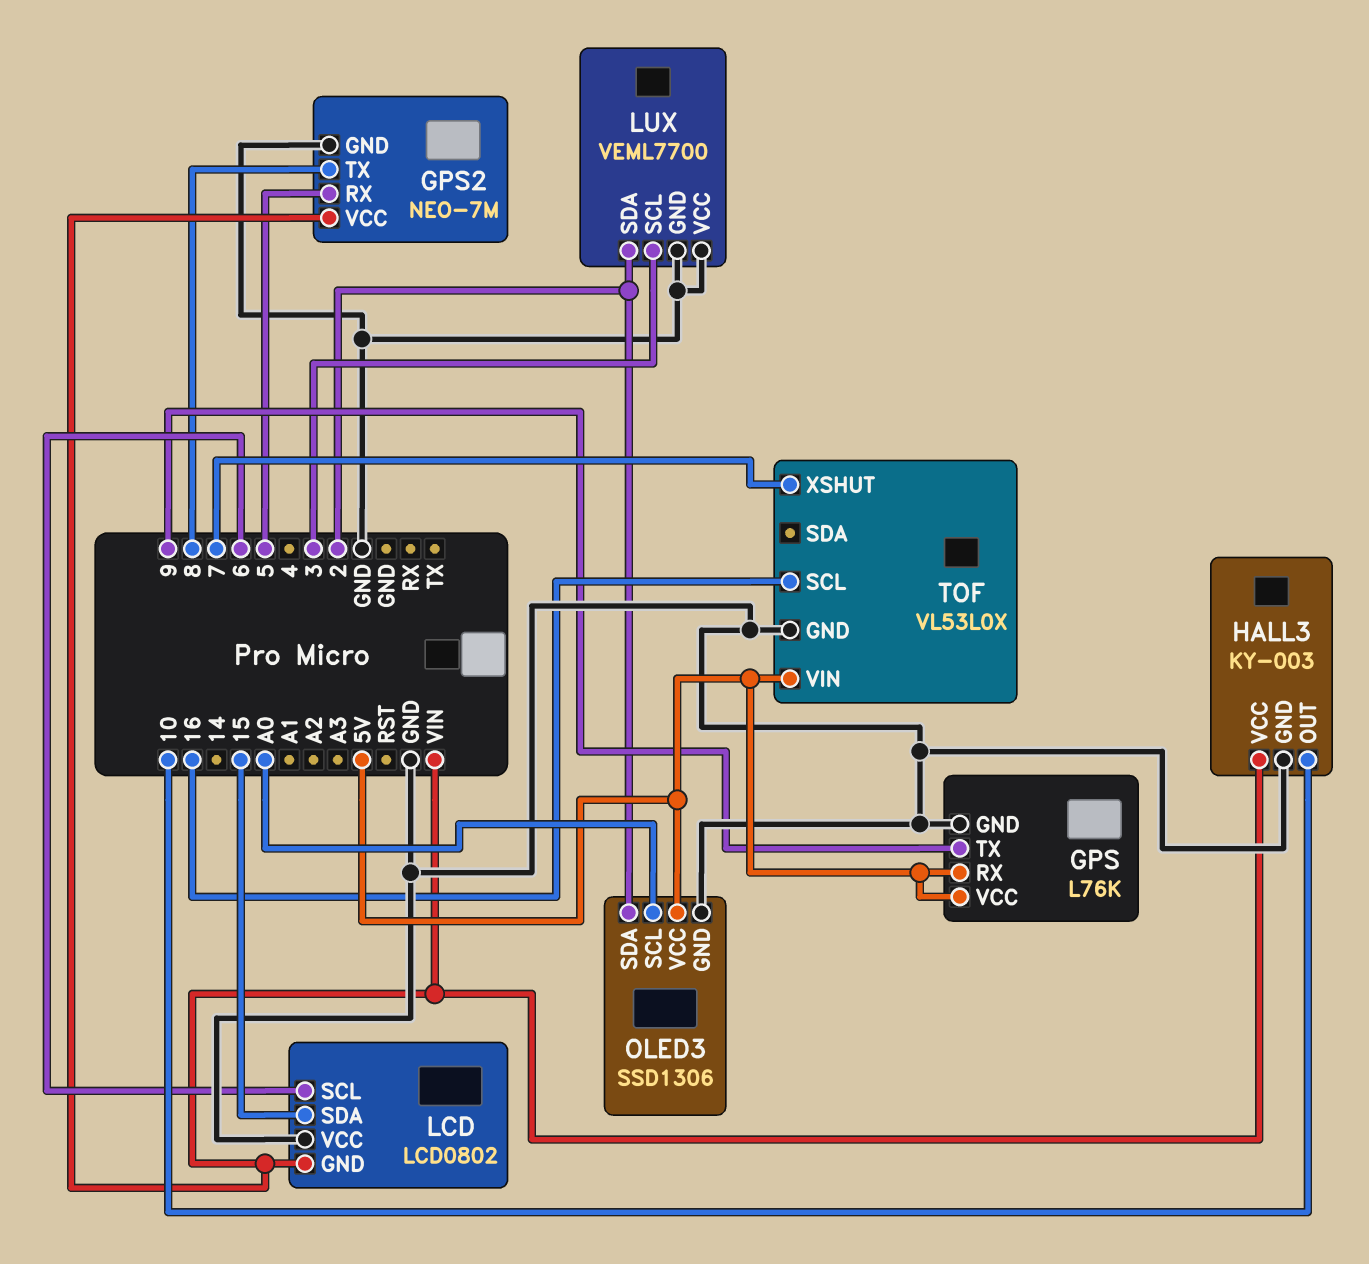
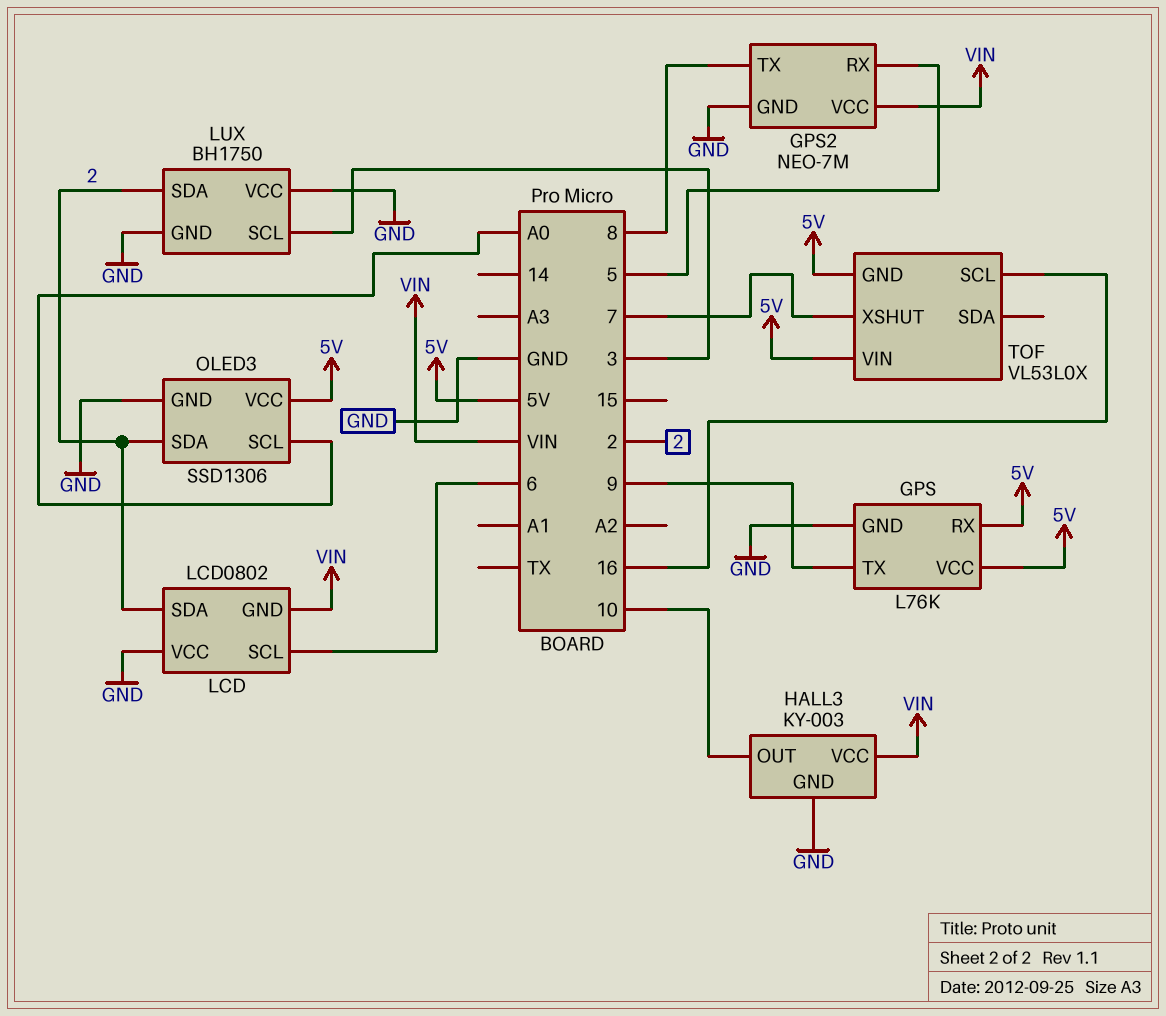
LCD pin SDA: 15 -> 2
LUX: VEML7700 -> BH1750
TOF pin GND: GND -> 5V

